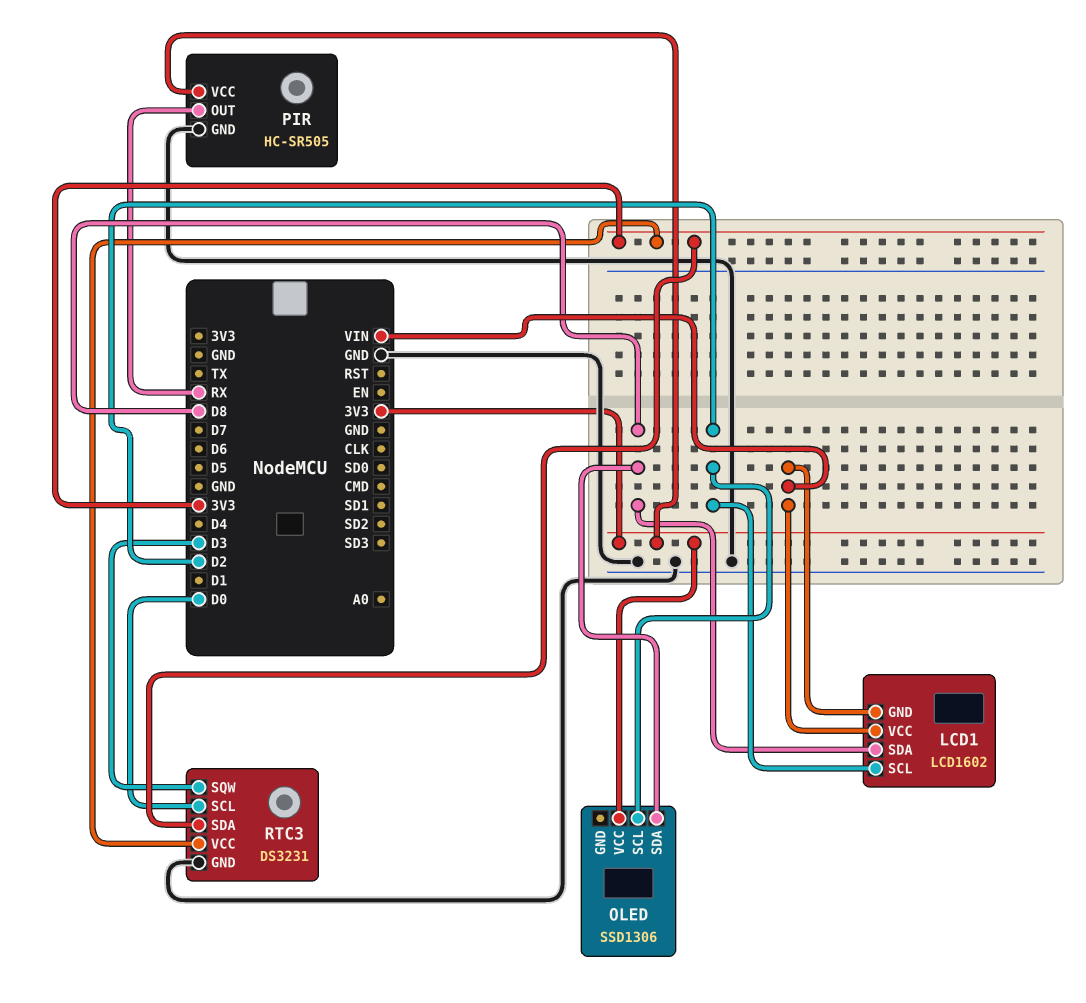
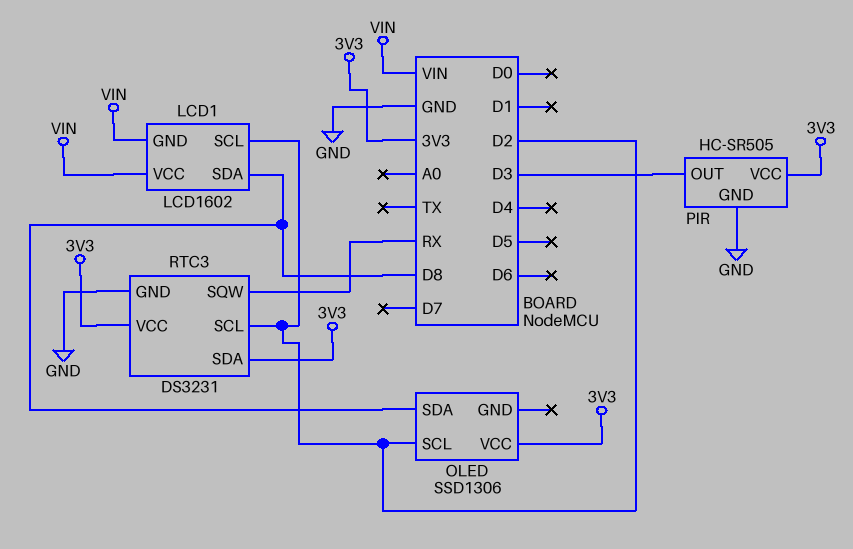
PIR pin OUT: RX -> D3
RTC3 pin SCL: D0 -> D2
RTC3 pin SQW: D3 -> RX

